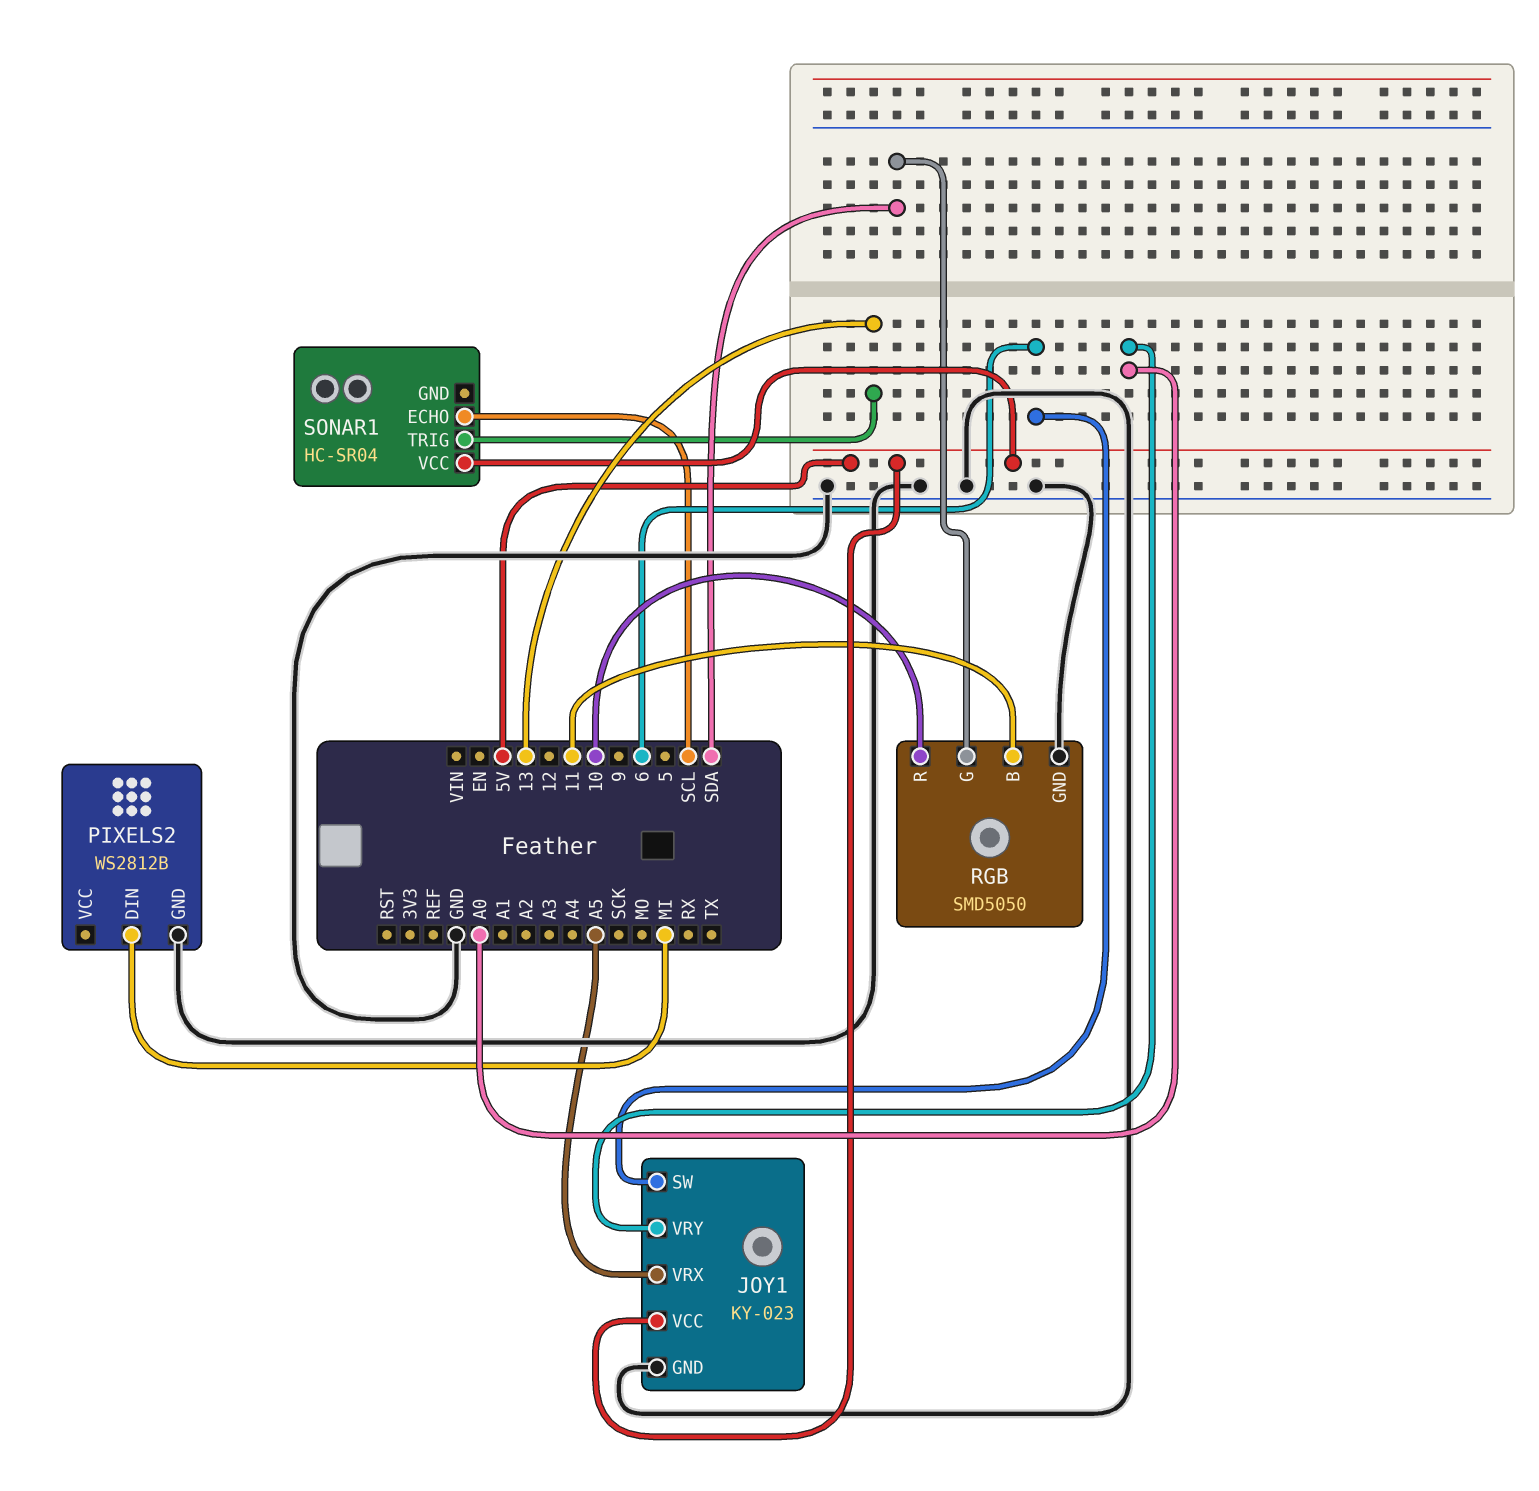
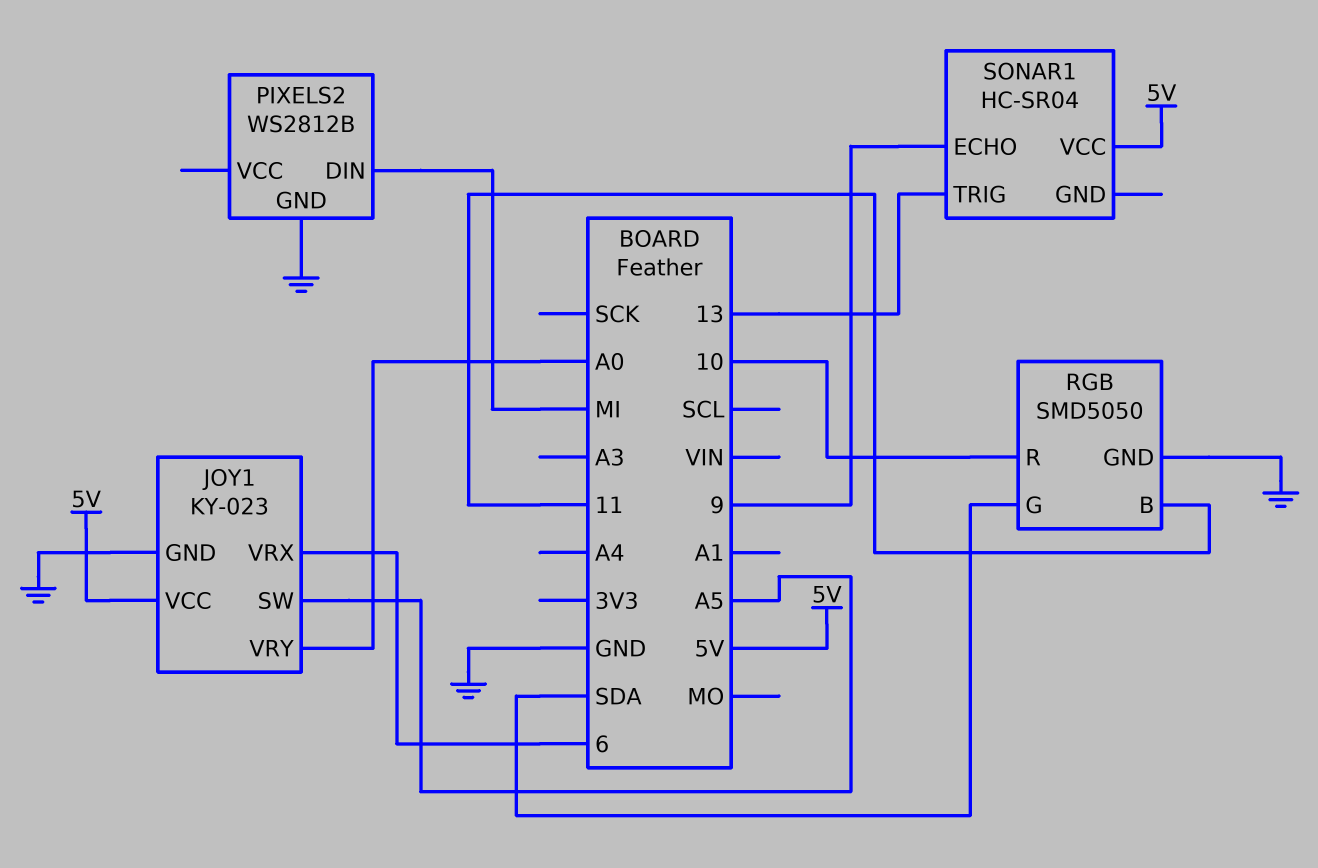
JOY1 pin SW: 6 -> A5
JOY1 pin VRX: A5 -> 6
SONAR1 pin ECHO: SCL -> 9

